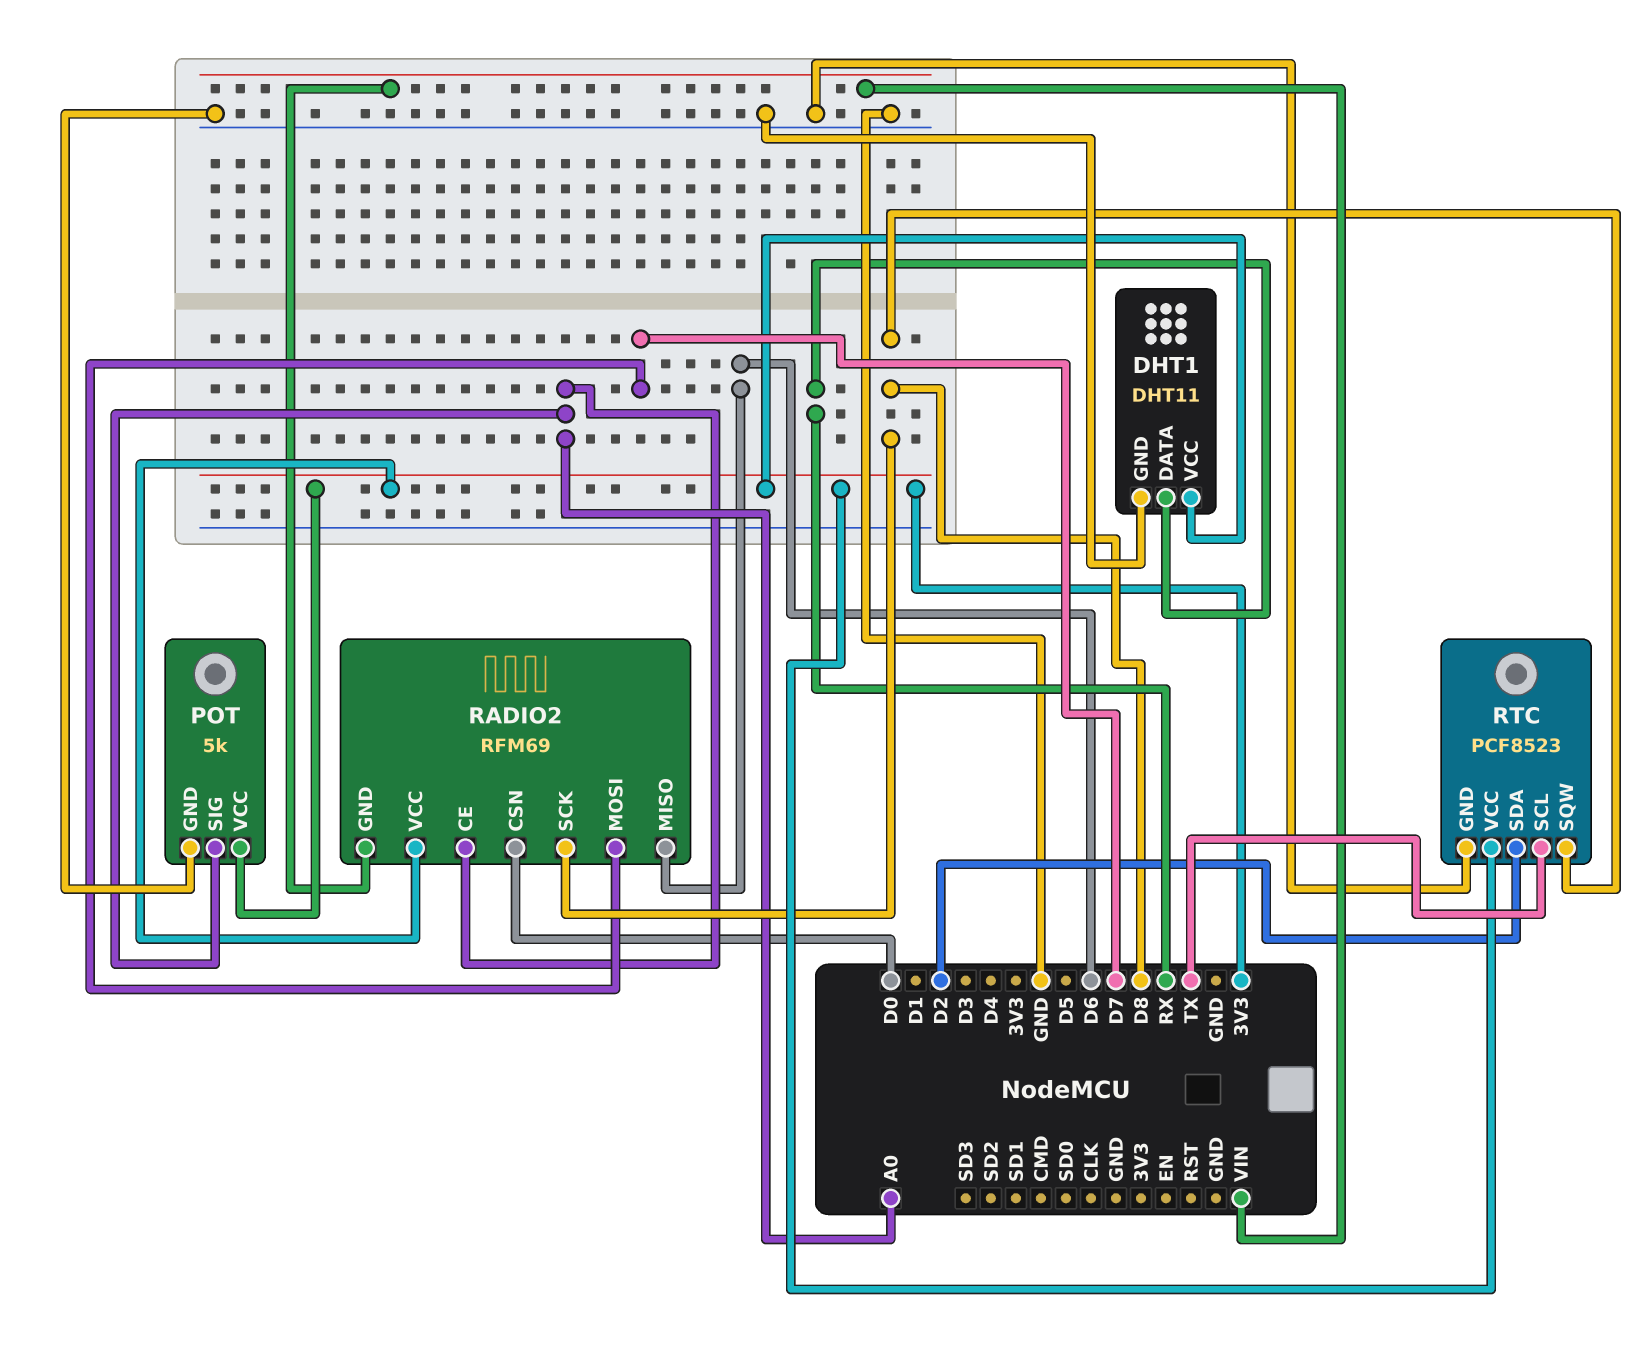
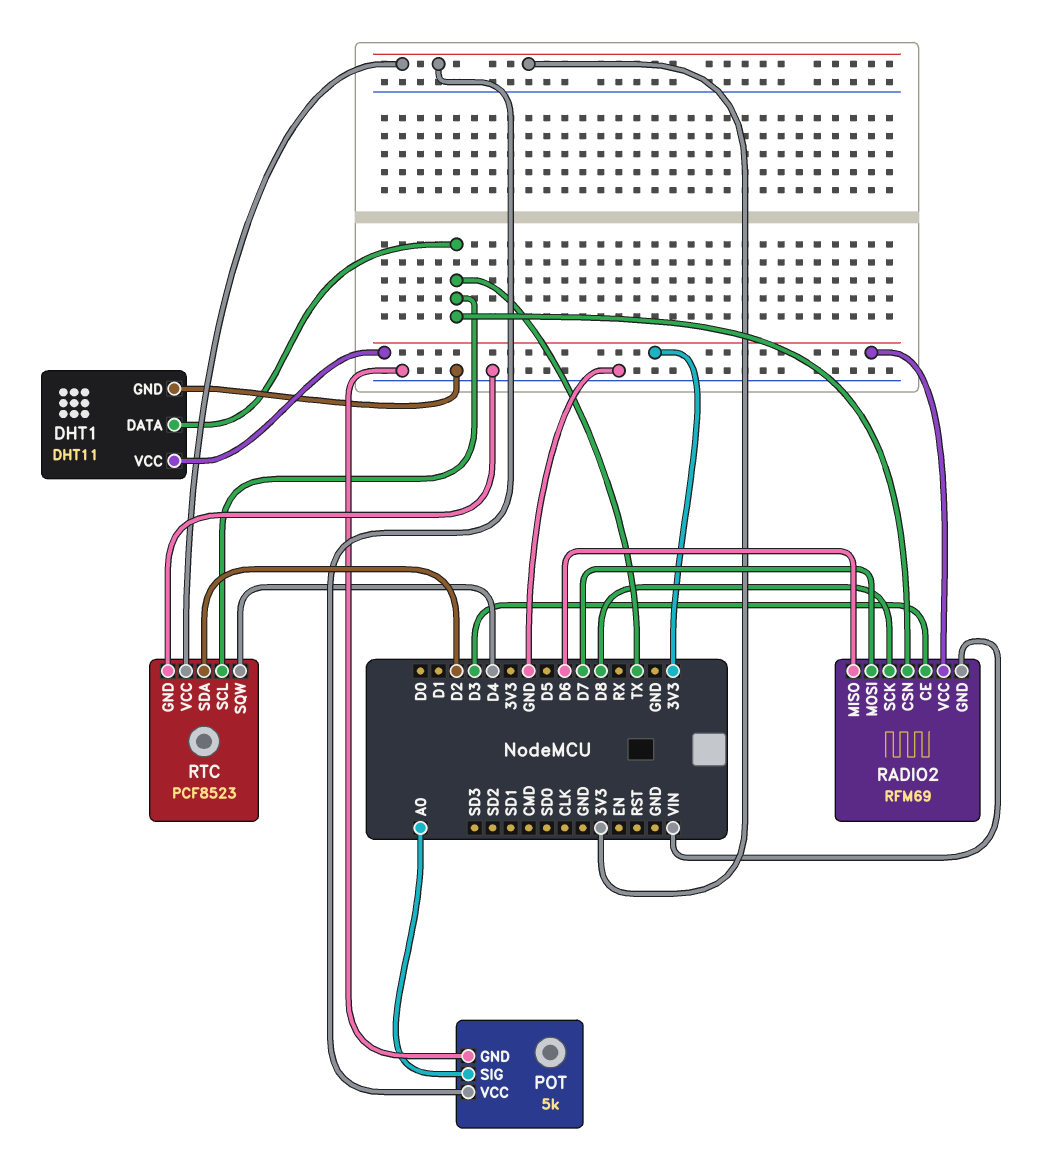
DHT1 pin DATA: RX -> TX
RADIO2 pin CE: A0 -> D3
RADIO2 pin CSN: D0 -> TX
RTC pin SQW: D8 -> D4

